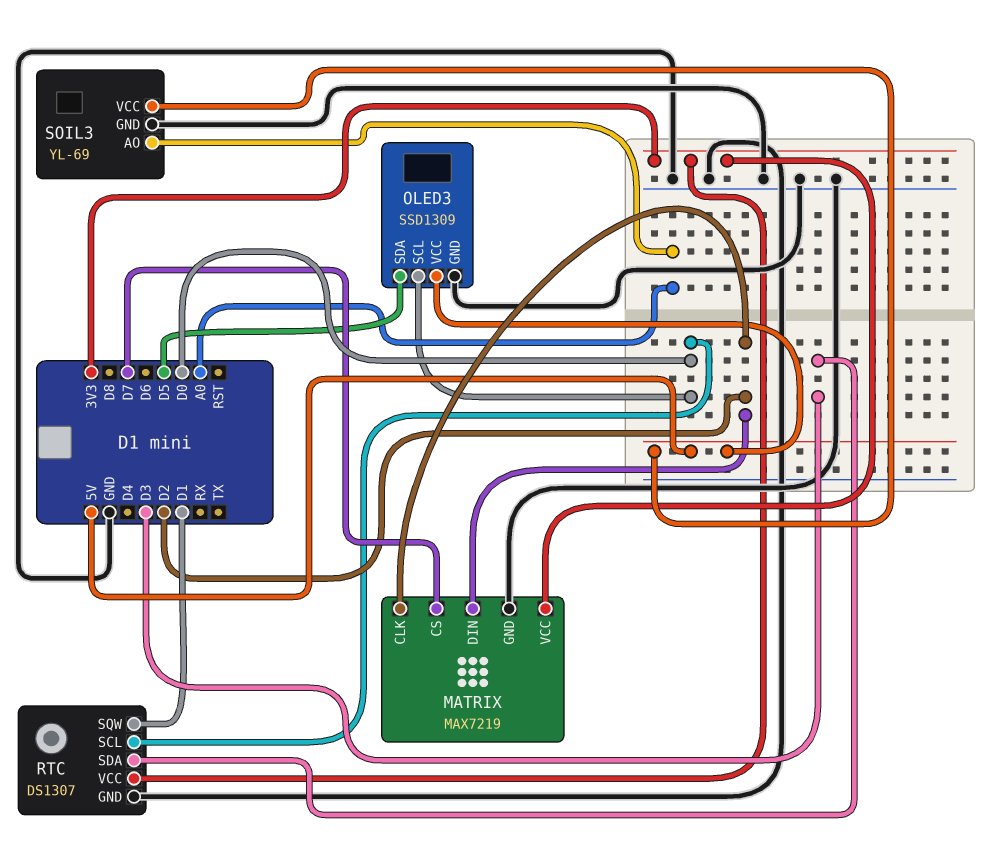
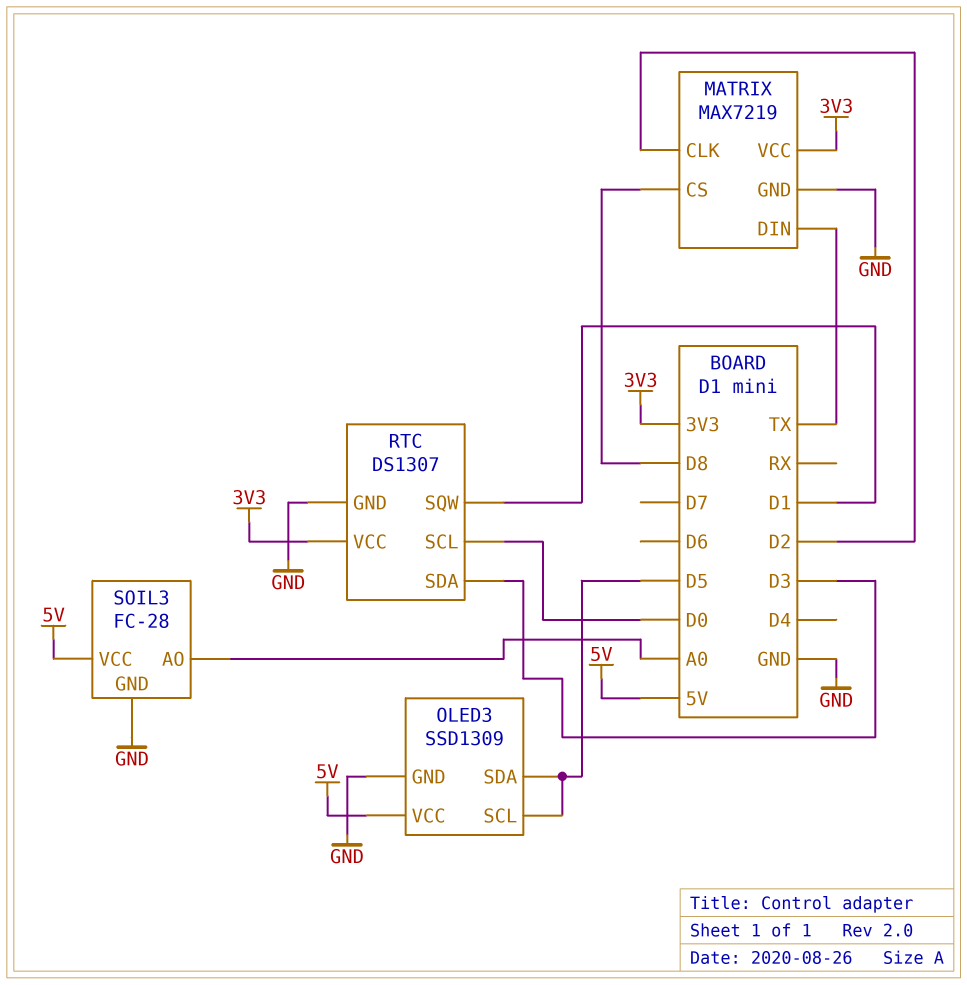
MATRIX pin CS: D7 -> D8
MATRIX pin DIN: D2 -> TX
OLED3 pin SCL: D0 -> D5
SOIL3: YL-69 -> FC-28

